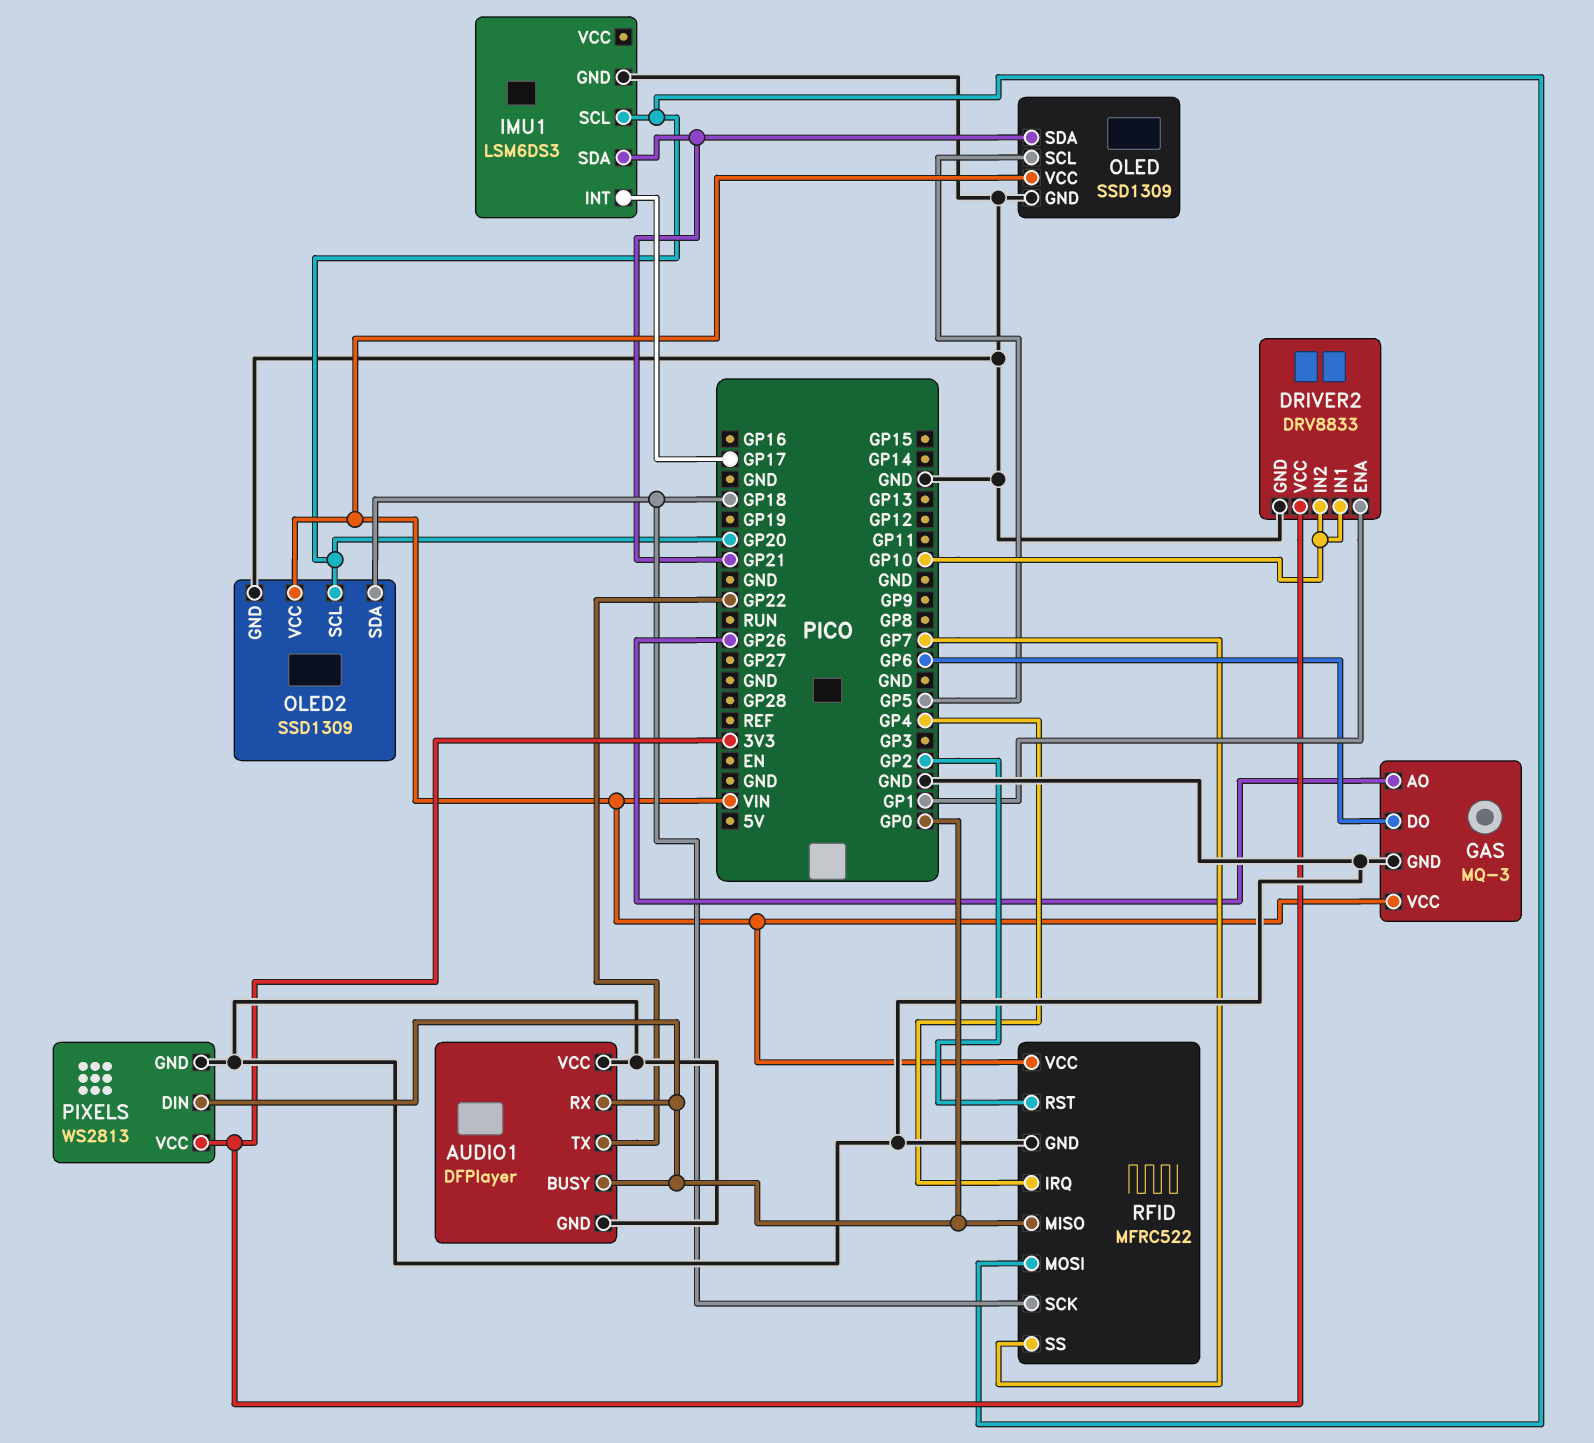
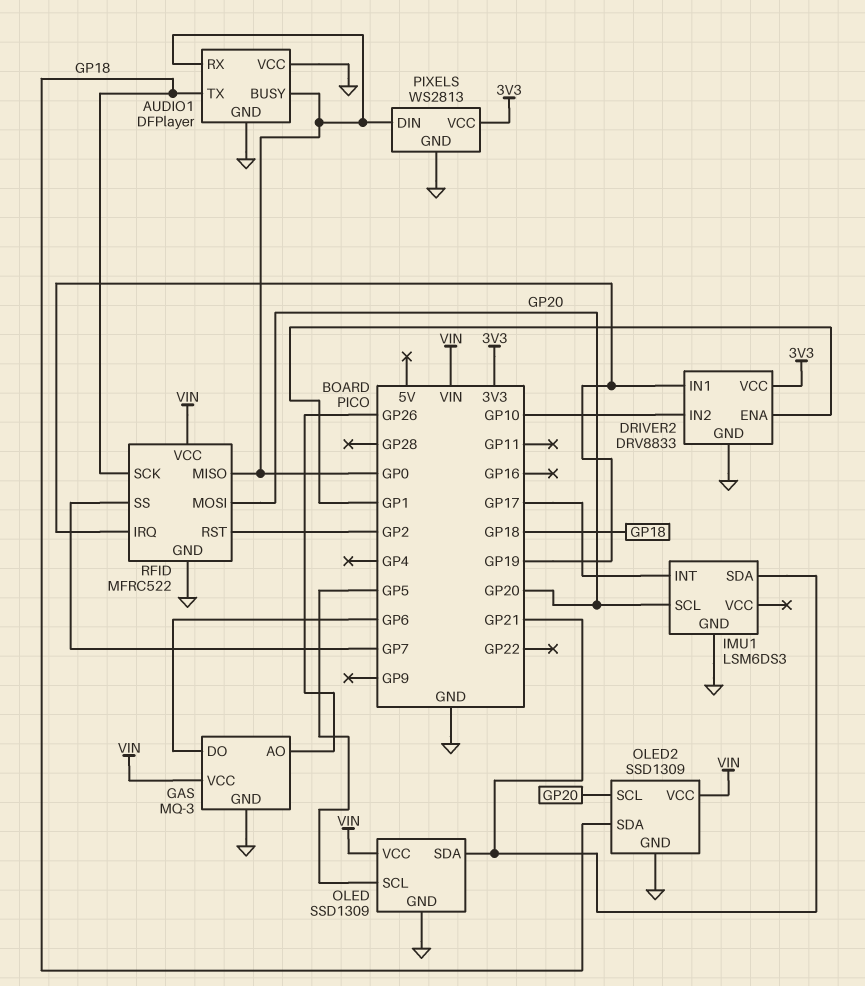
AUDIO1 pin TX: GP22 -> GP18
DRIVER2 pin IN1: GP10 -> GP19
RFID pin IRQ: GP4 -> GP19

